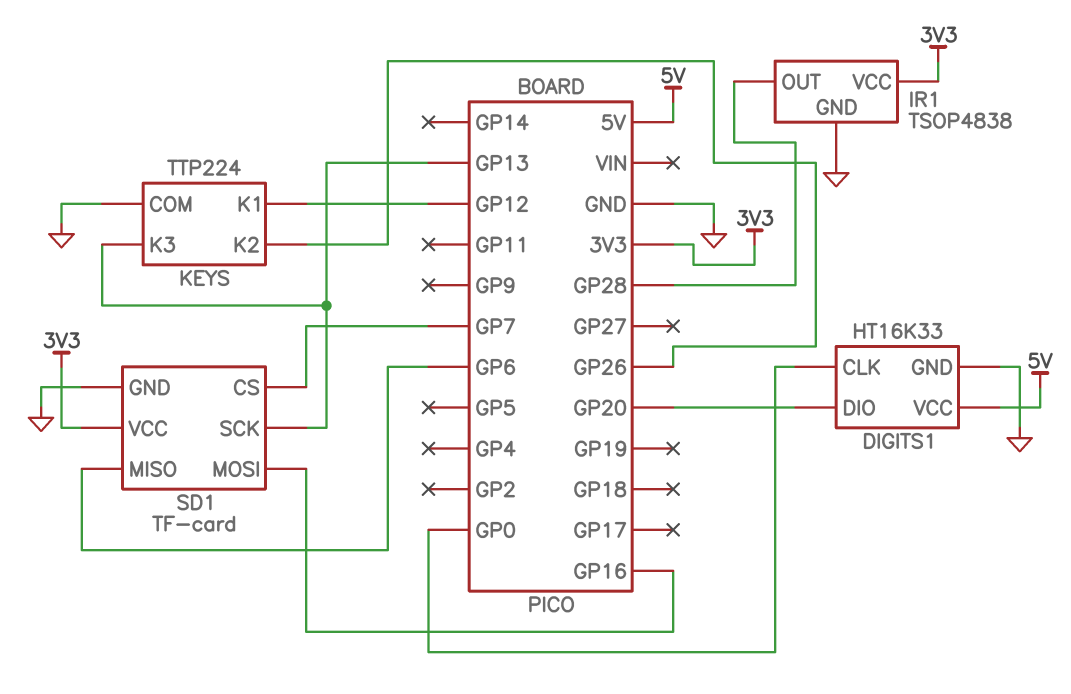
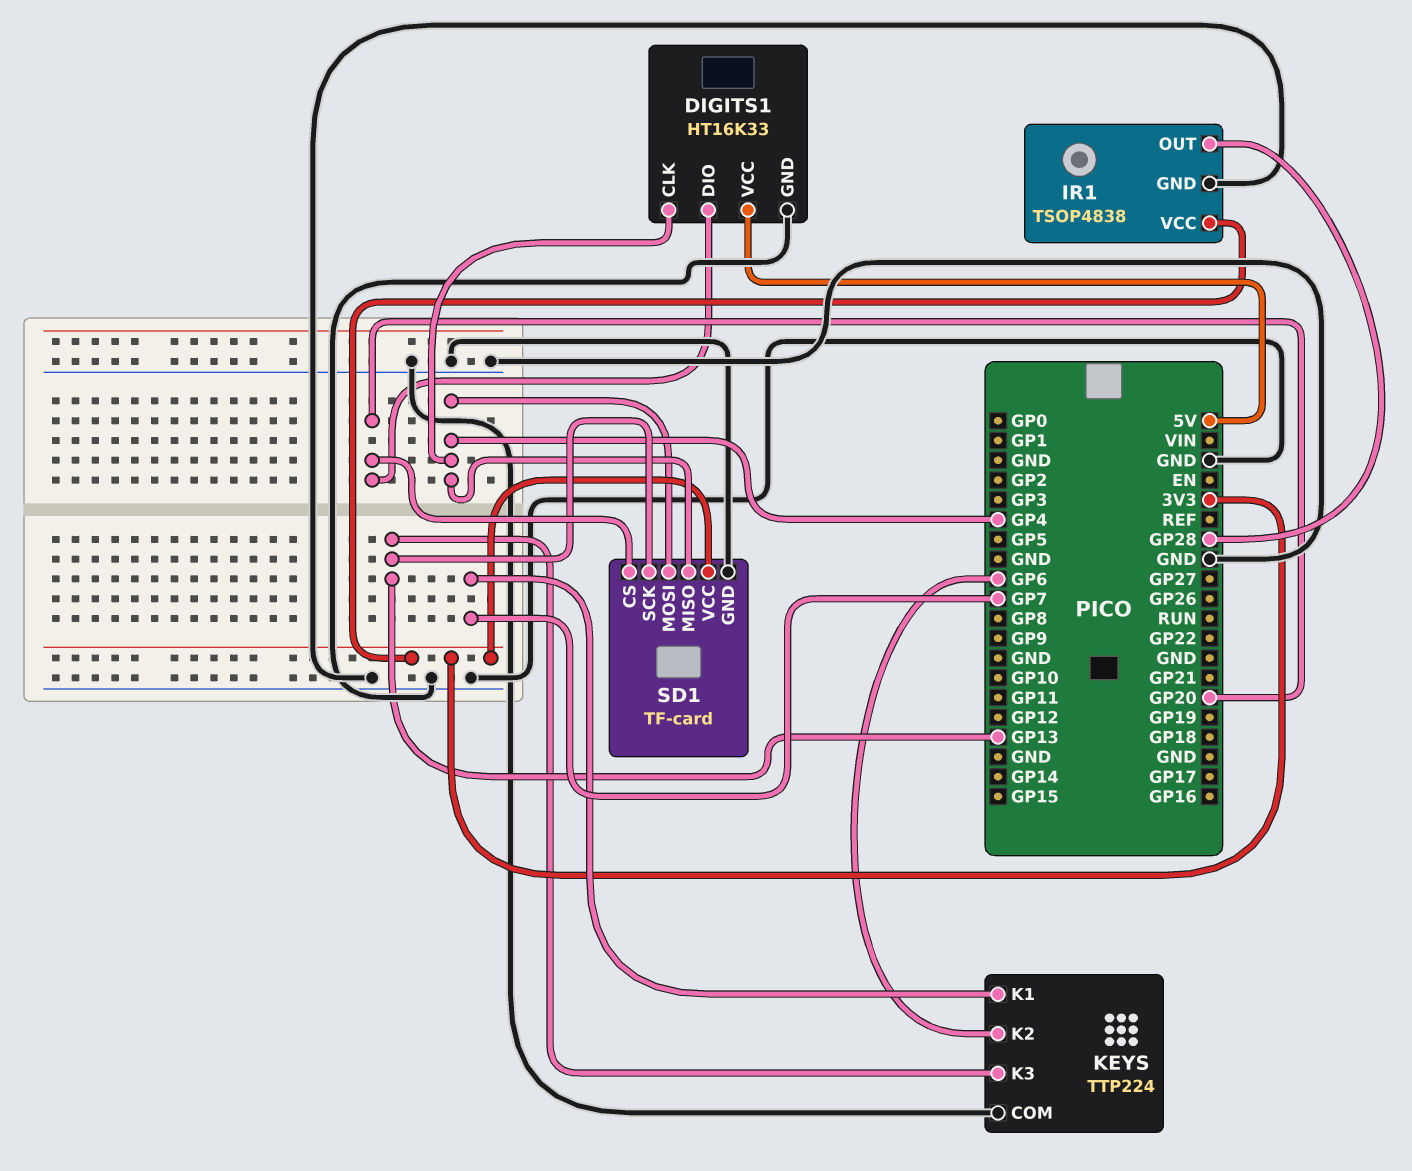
DIGITS1 pin CLK: GP0 -> GP4
KEYS pin K1: GP12 -> GP7
KEYS pin K2: GP26 -> GP6
SD1 pin CS: GP7 -> GP20
SD1 pin MISO: GP6 -> GP4
SD1 pin MOSI: GP16 -> GP4

